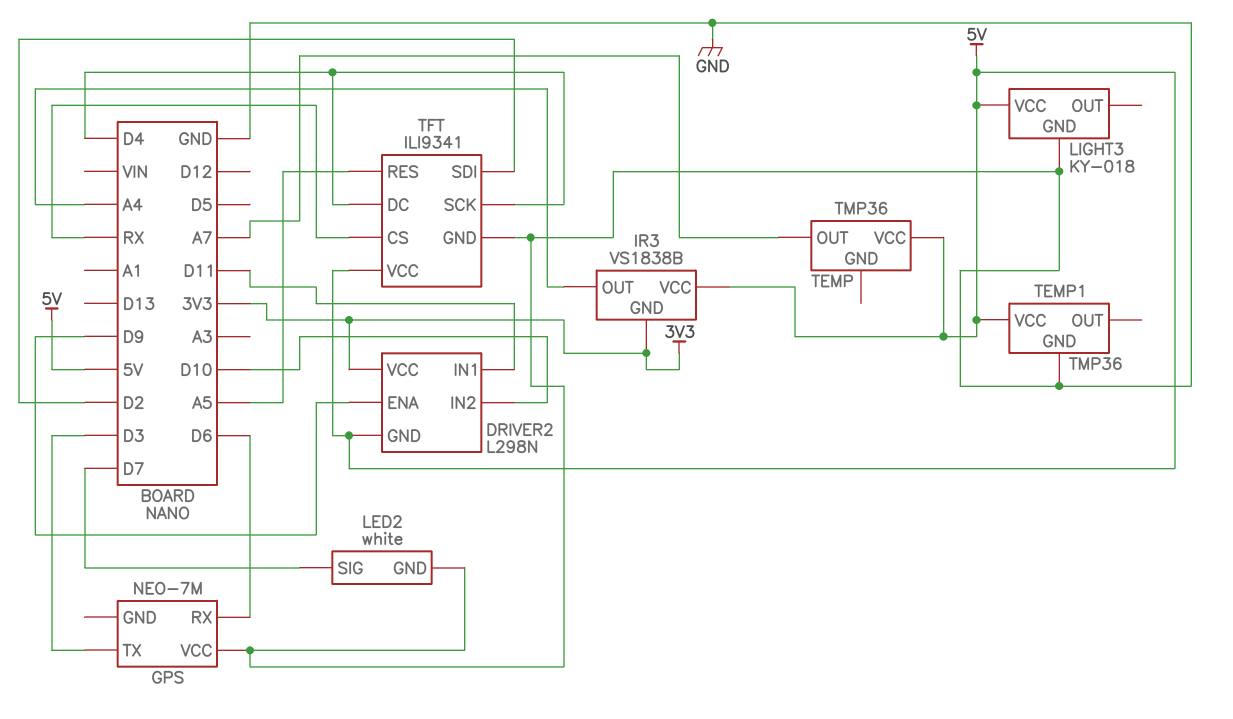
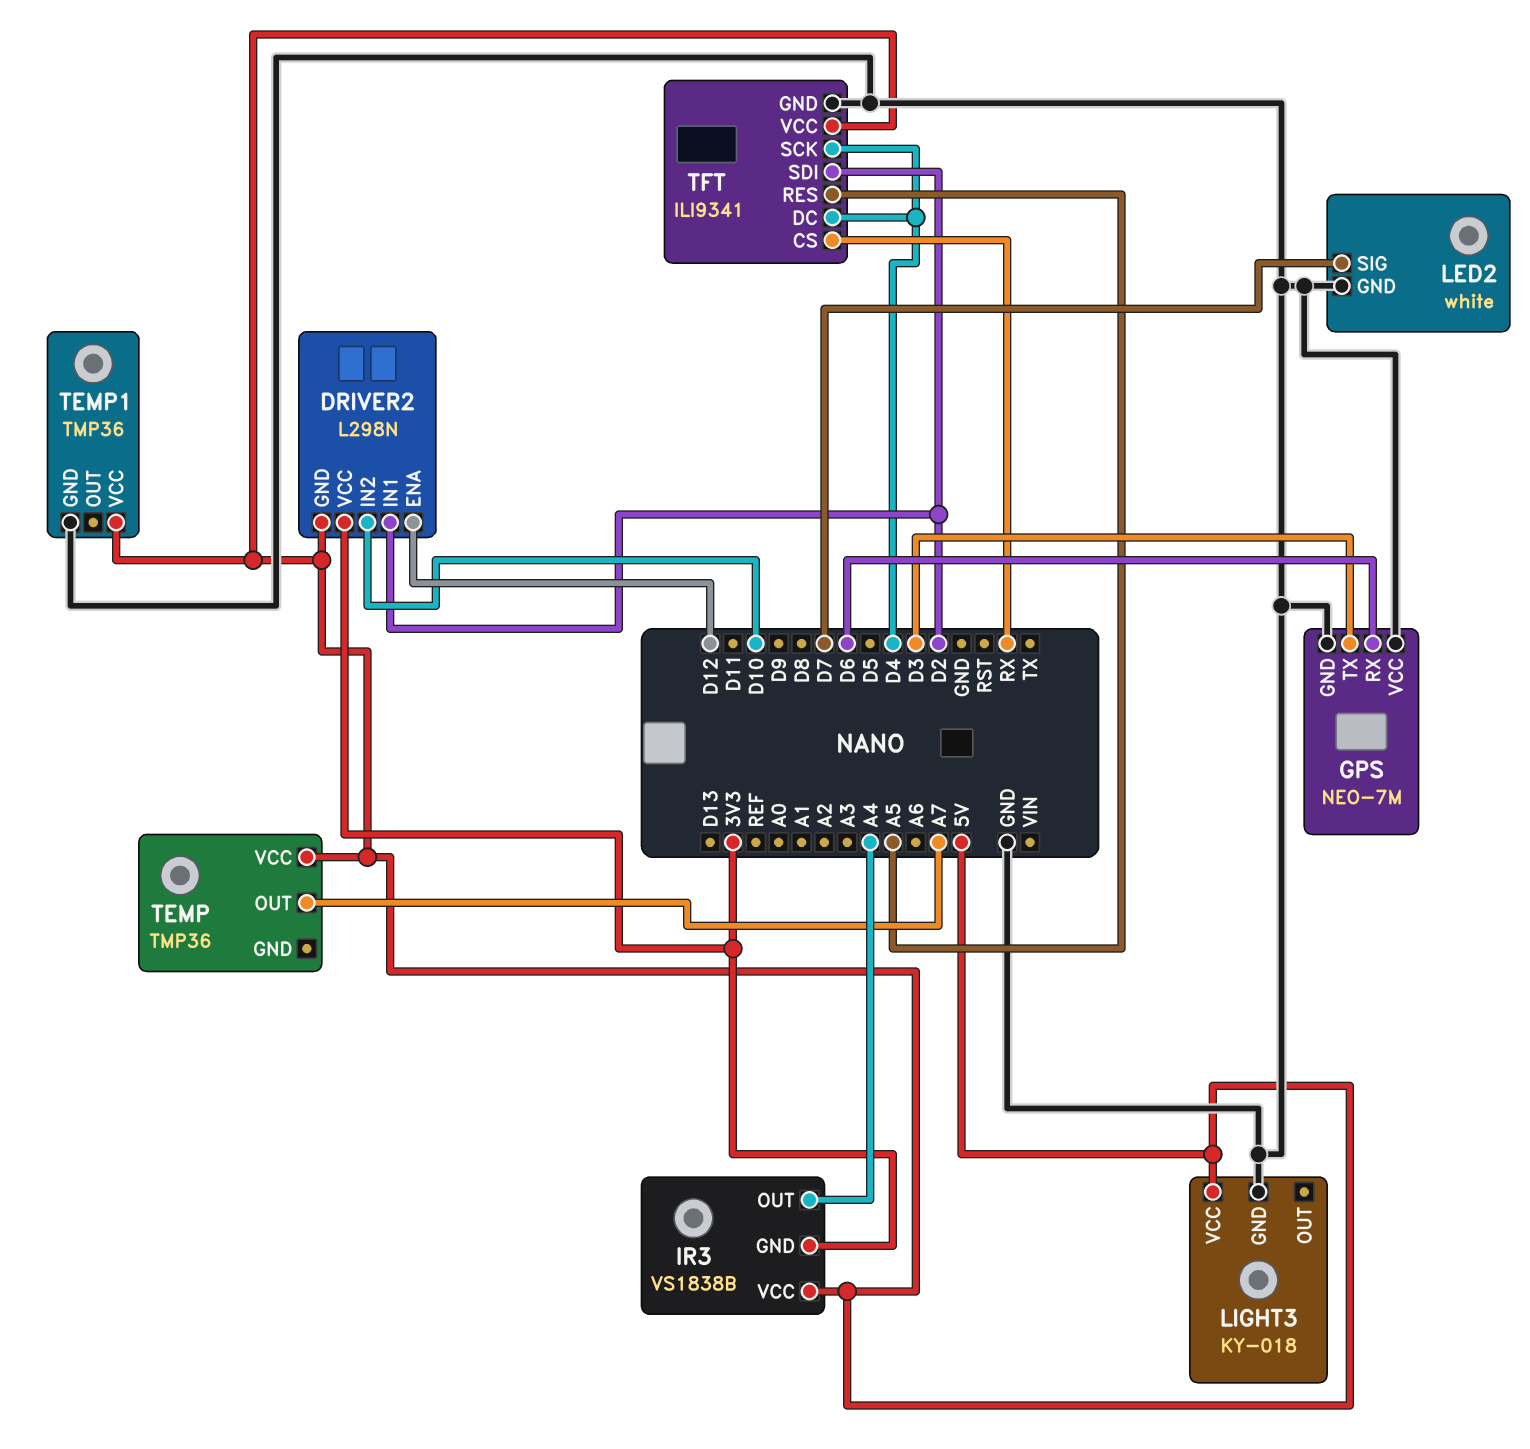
DRIVER2 pin ENA: D9 -> D12
DRIVER2 pin IN1: D11 -> D2
GPS pin GND: none -> GND

